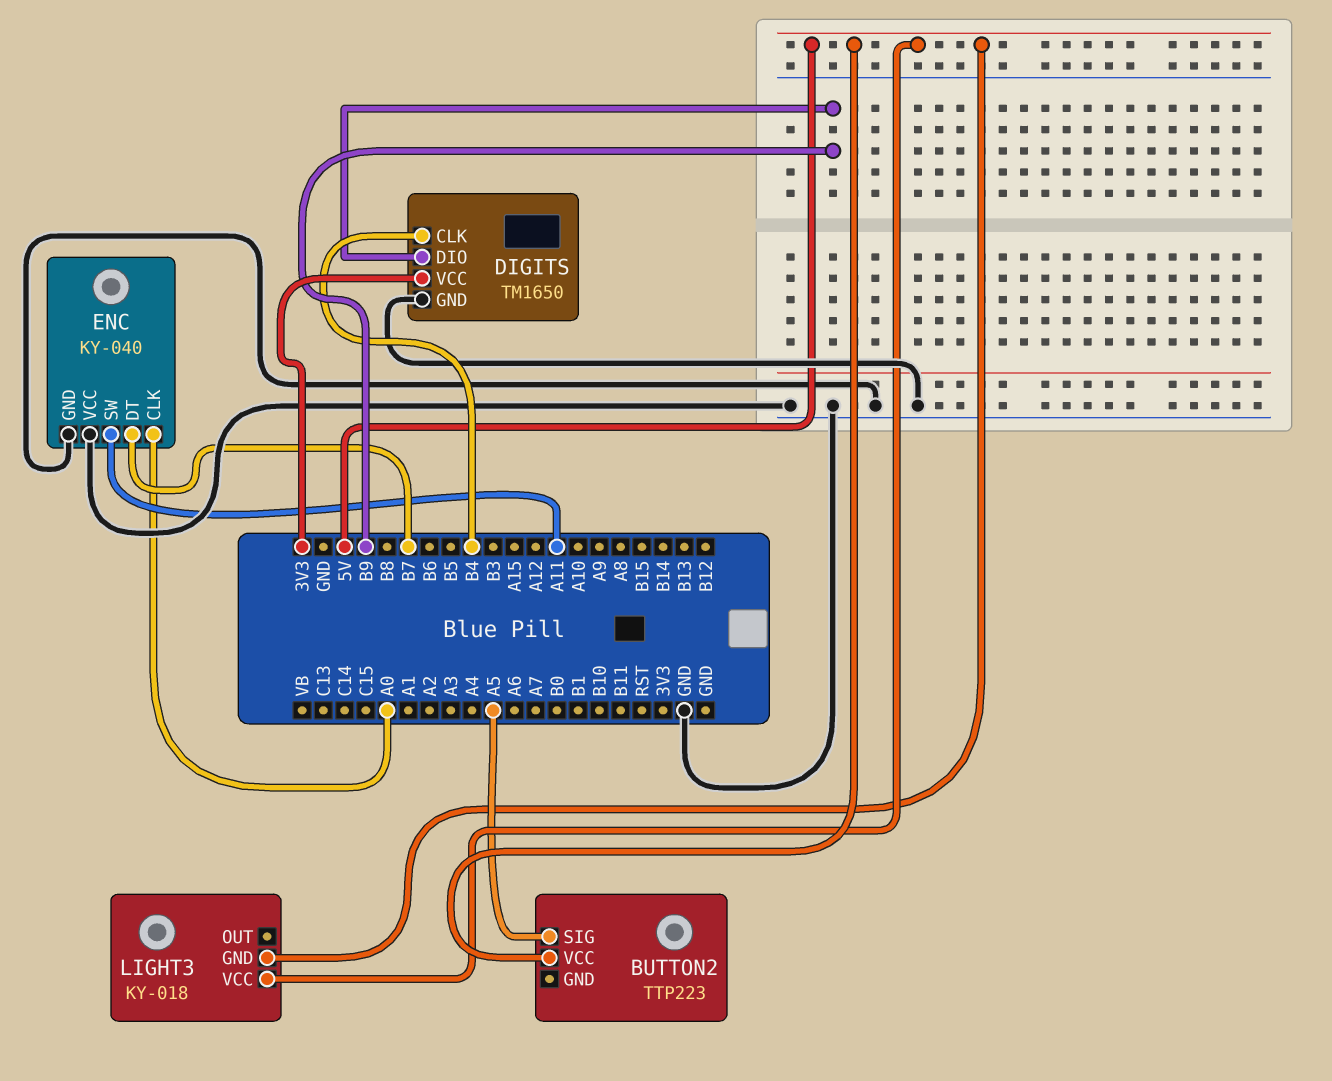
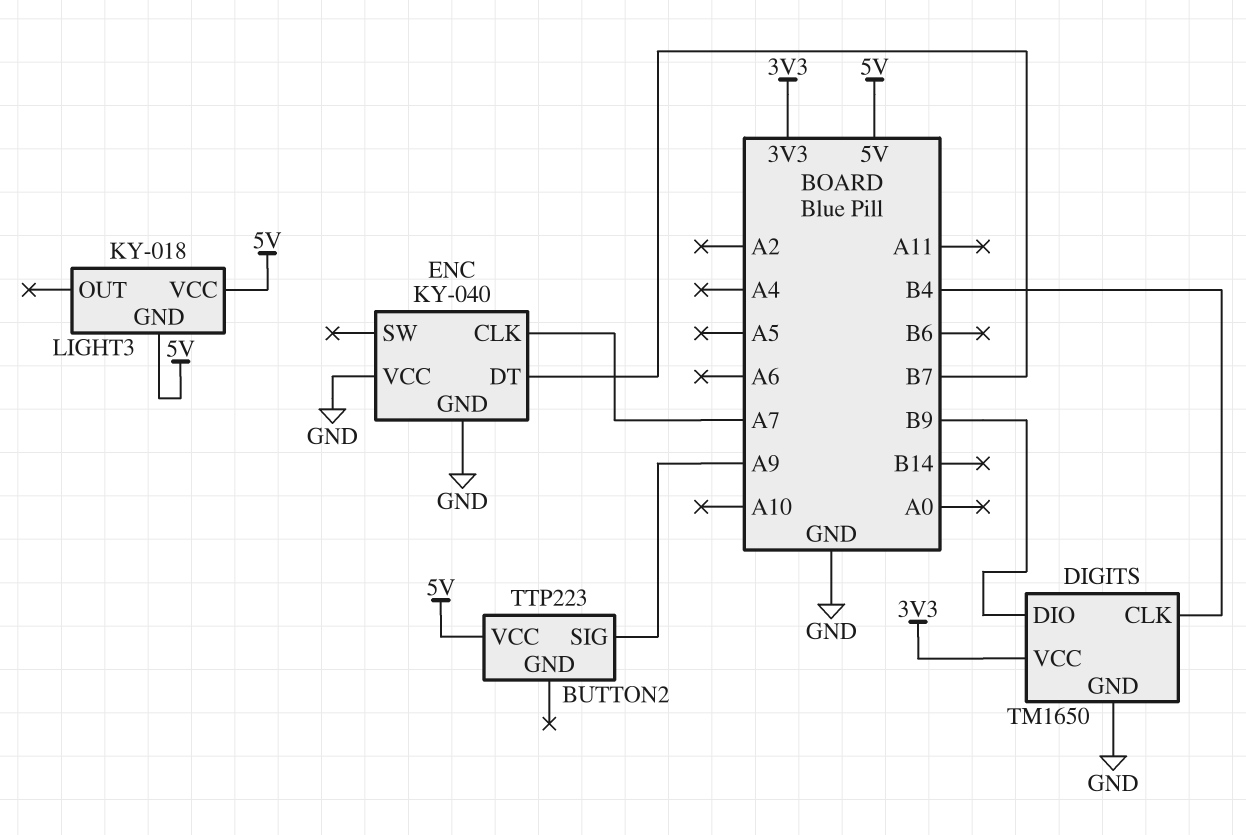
BUTTON2 pin SIG: A5 -> A9
ENC pin CLK: A0 -> A7
ENC pin SW: A11 -> none

